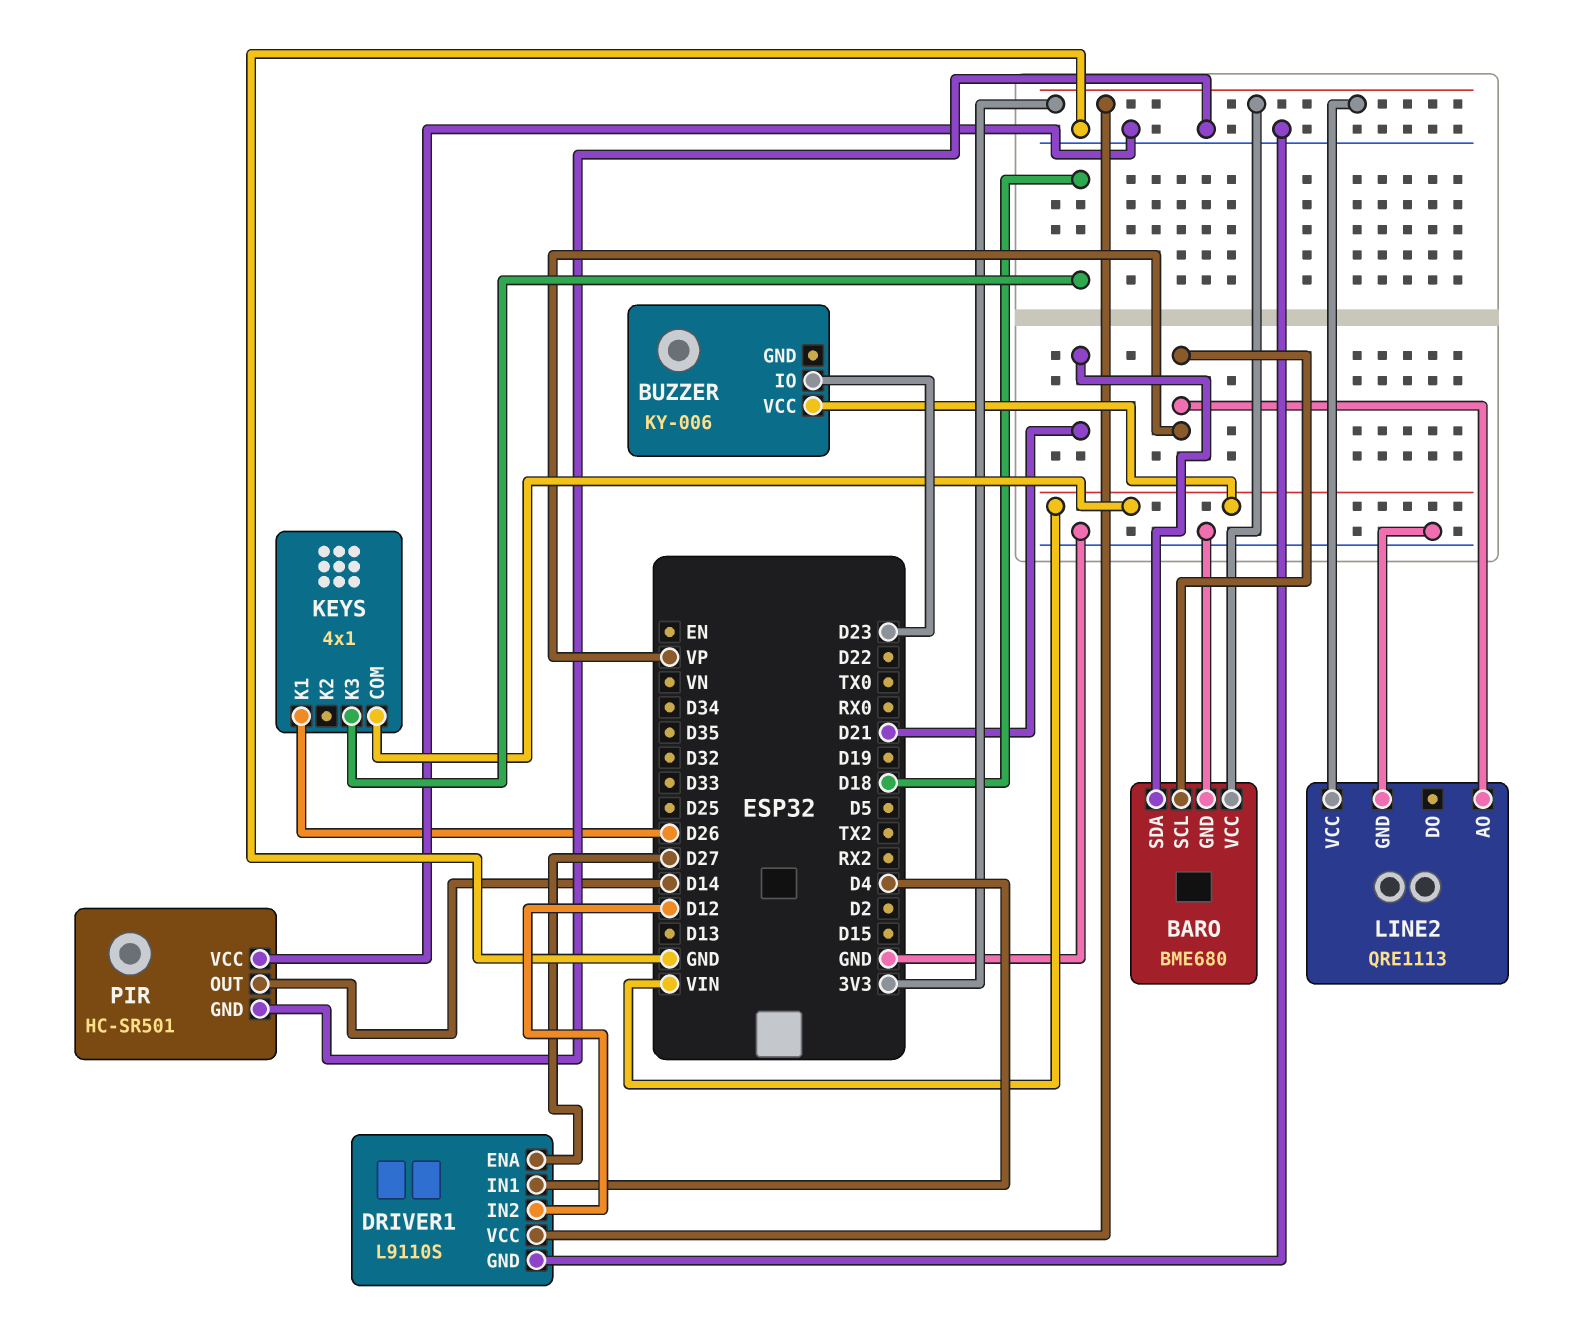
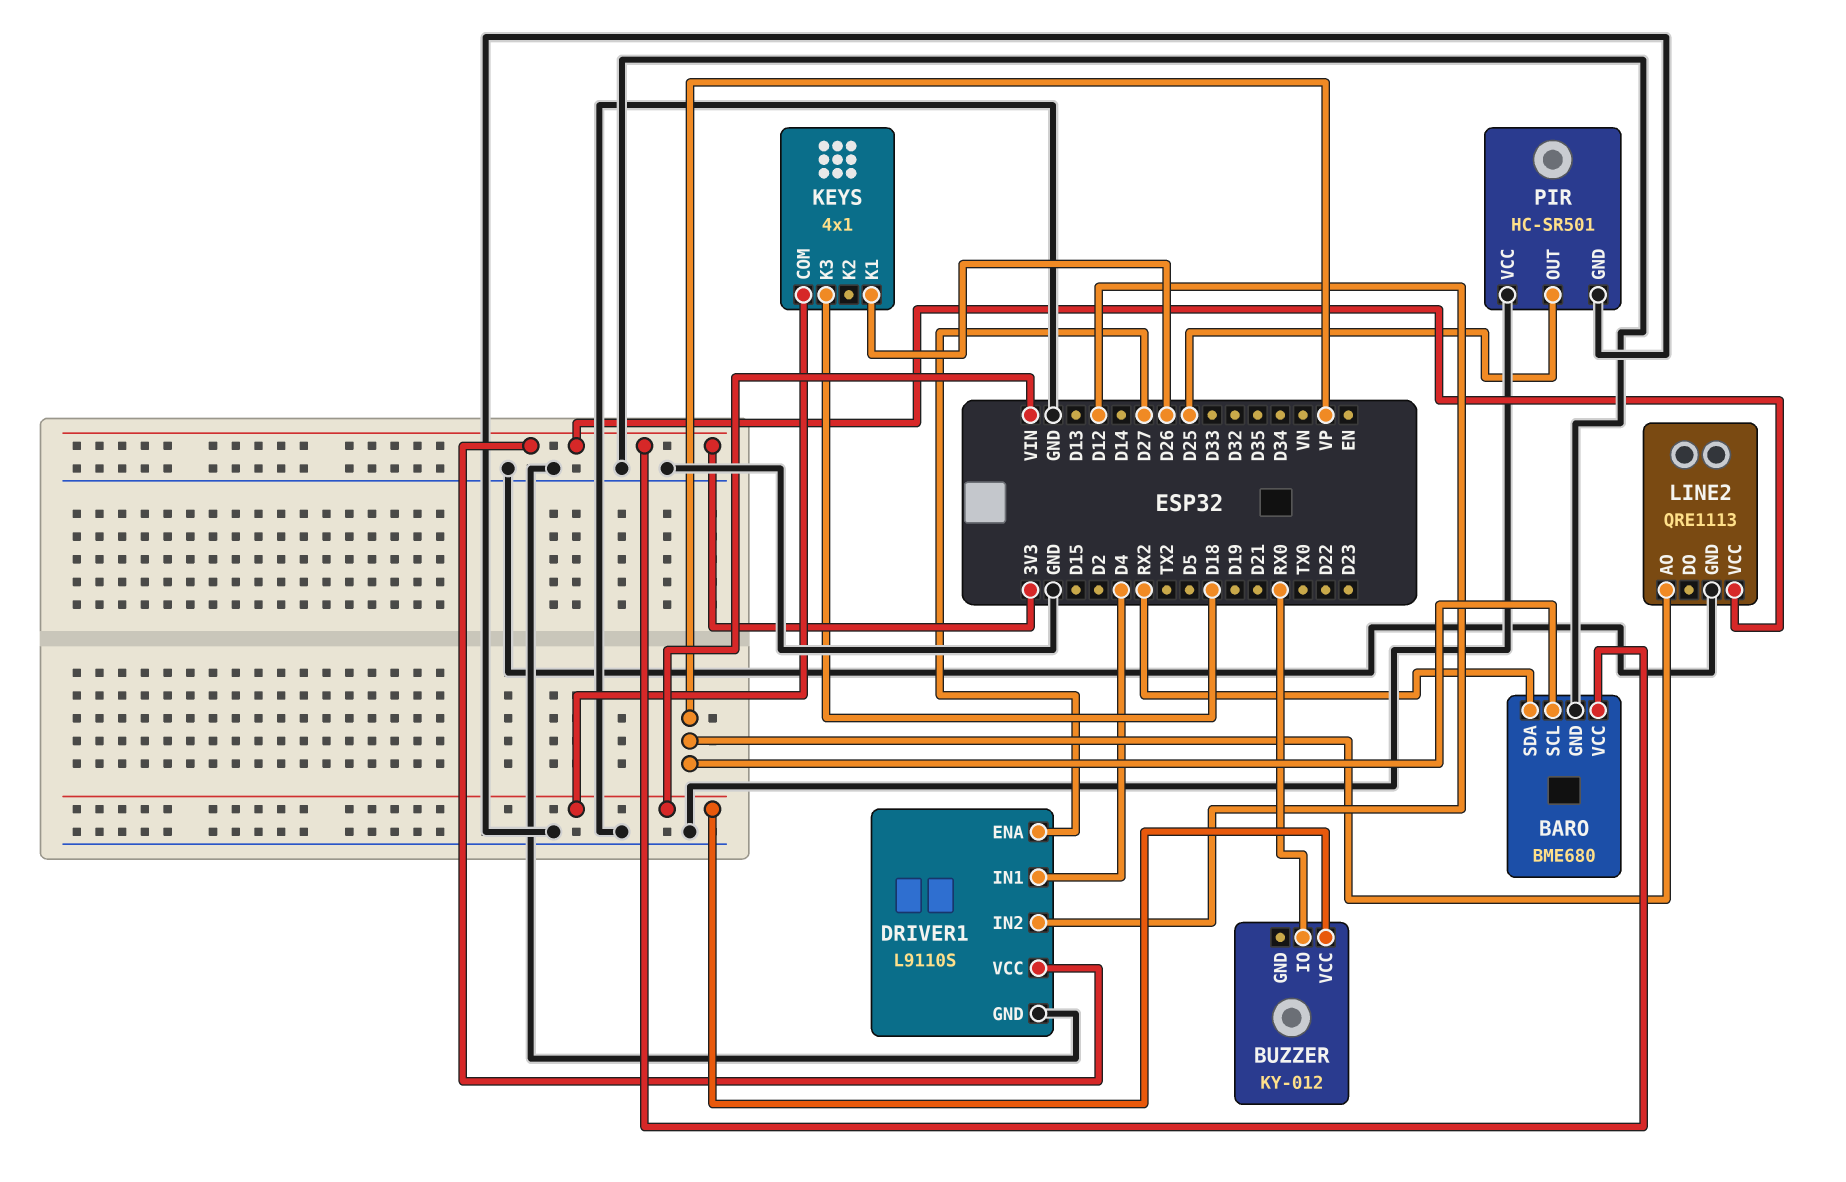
BARO pin SDA: D21 -> RX2
BUZZER: KY-006 -> KY-012
BUZZER pin IO: D23 -> RX0
PIR pin OUT: D14 -> D25

